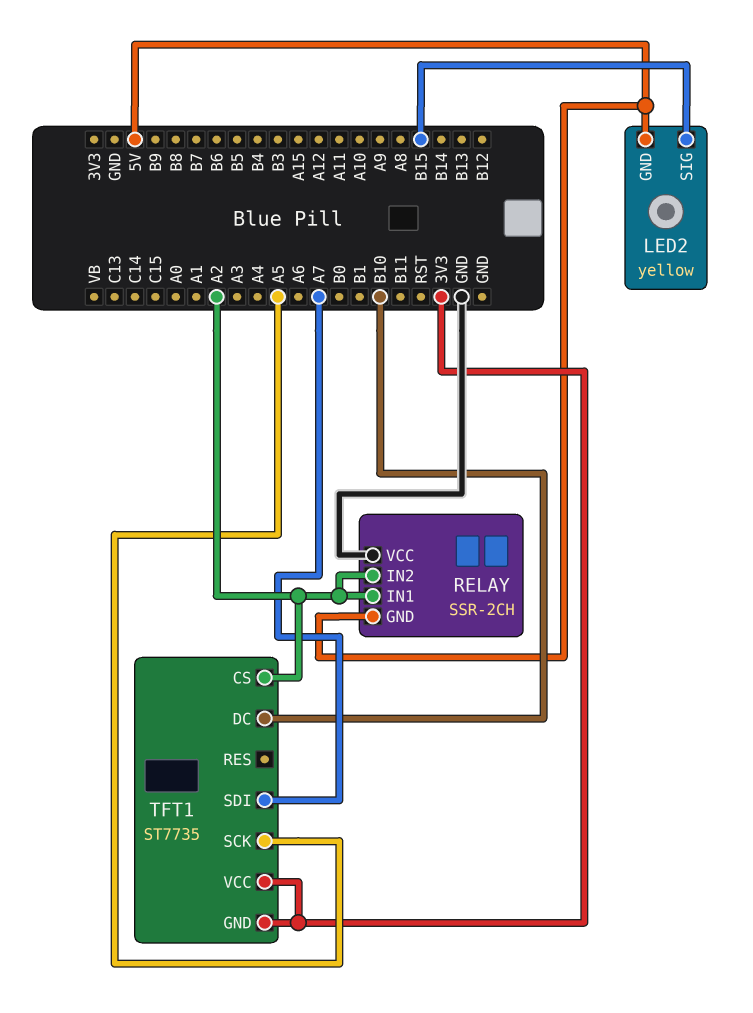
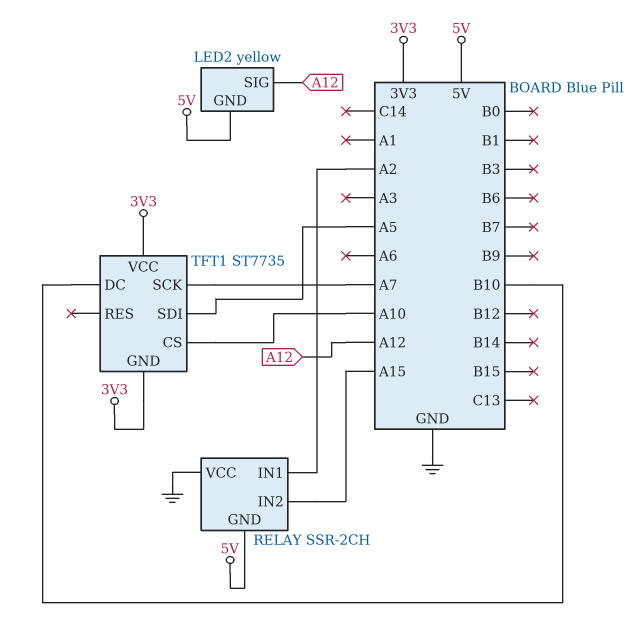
LED2 pin SIG: B15 -> A12
RELAY pin IN2: A2 -> A15
TFT1 pin CS: A2 -> A10
TFT1 pin SCK: A5 -> A7
TFT1 pin SDI: A7 -> A5

